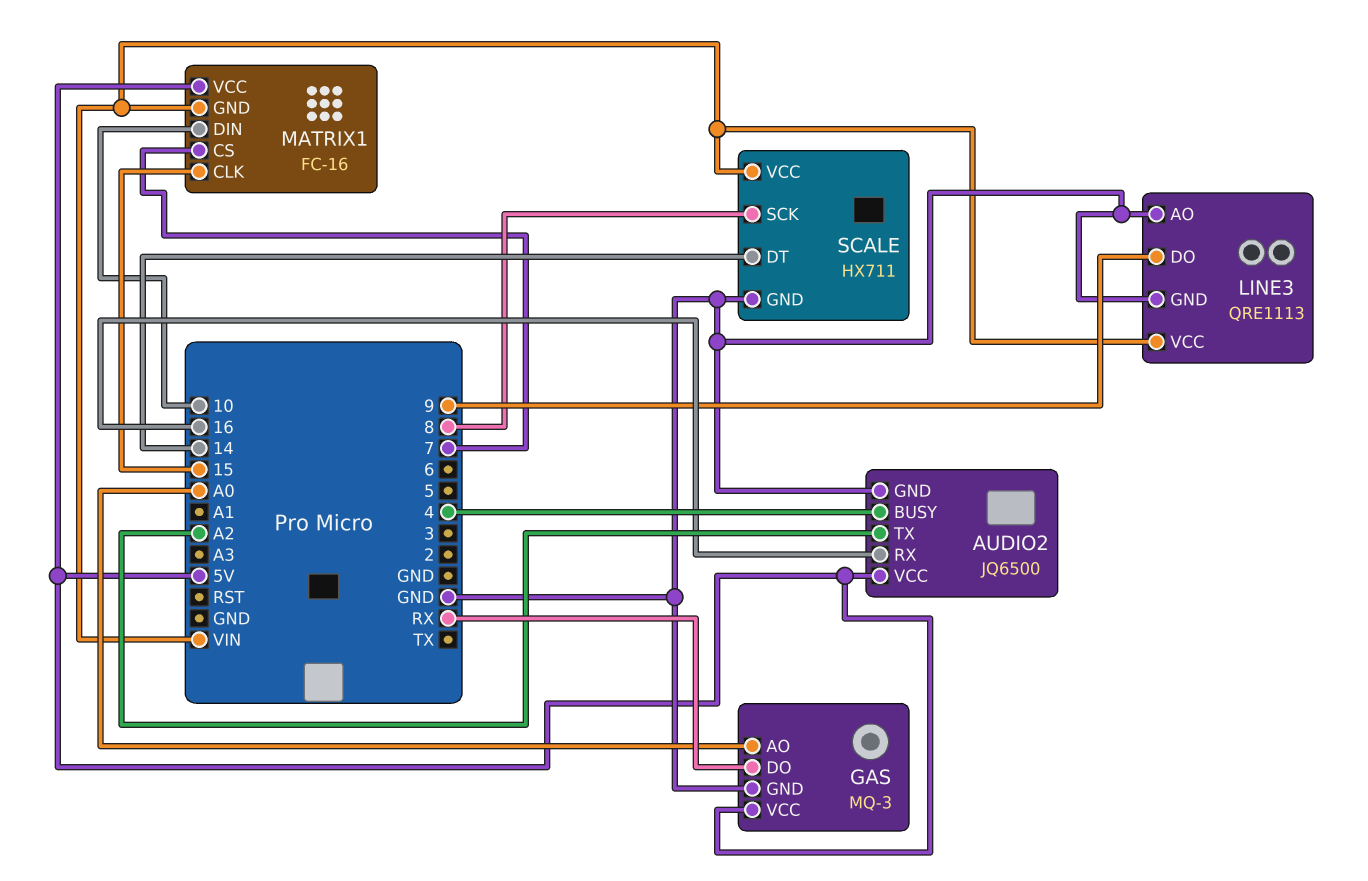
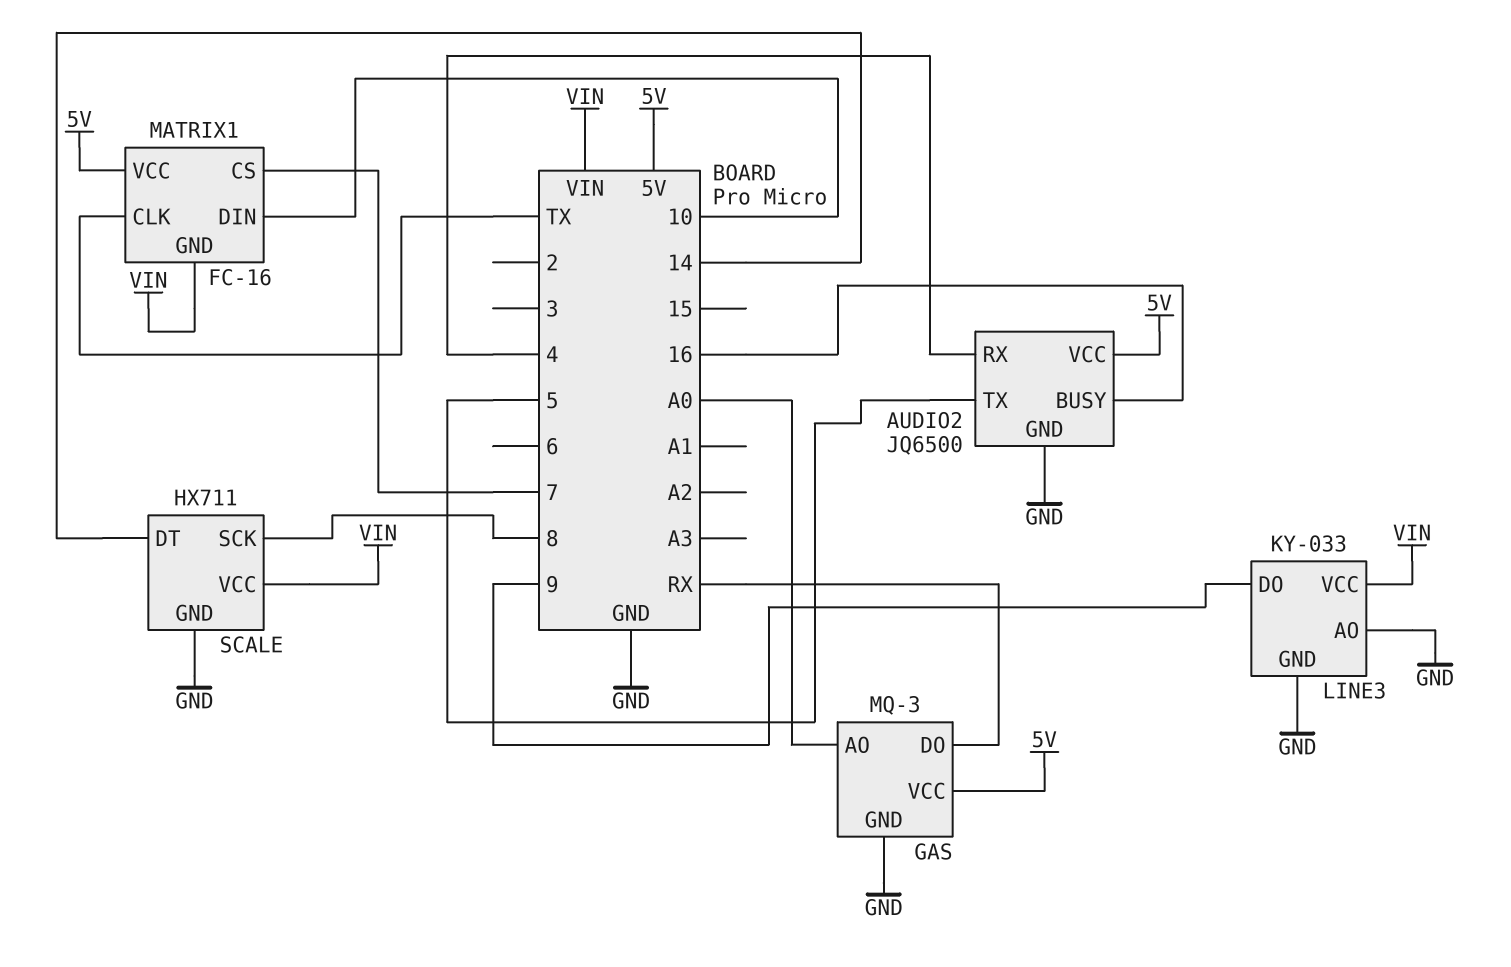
AUDIO2 pin BUSY: 4 -> 16
AUDIO2 pin RX: 16 -> 4
AUDIO2 pin TX: A2 -> 5
LINE3: QRE1113 -> KY-033
MATRIX1 pin CLK: 15 -> TX

